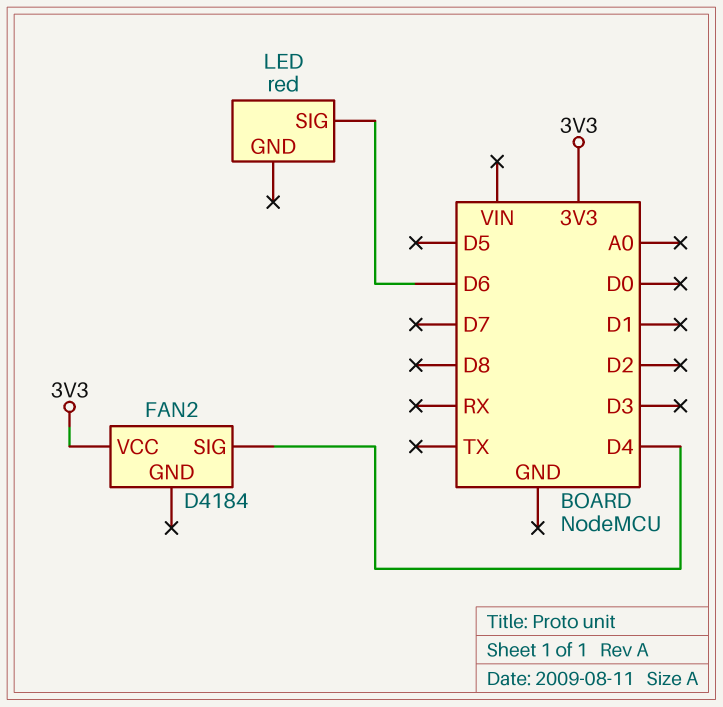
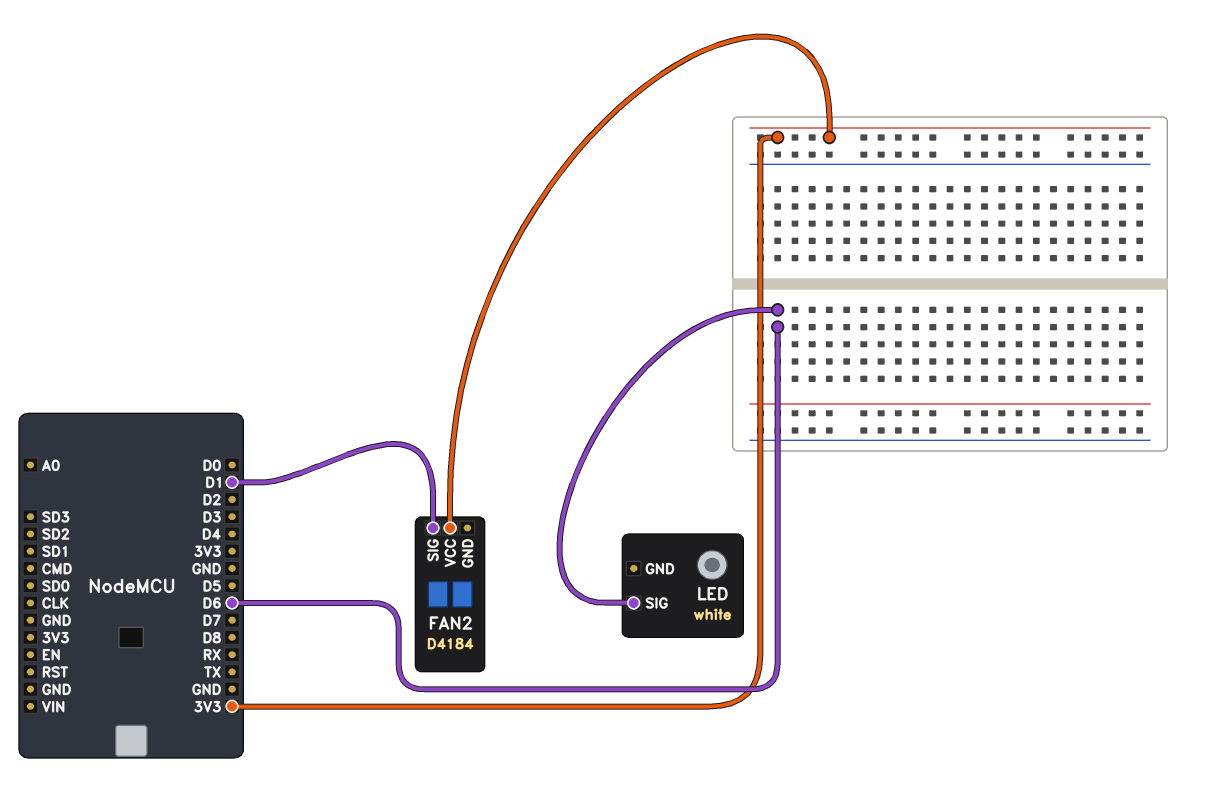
FAN2 pin SIG: D4 -> D1
LED: red -> white

